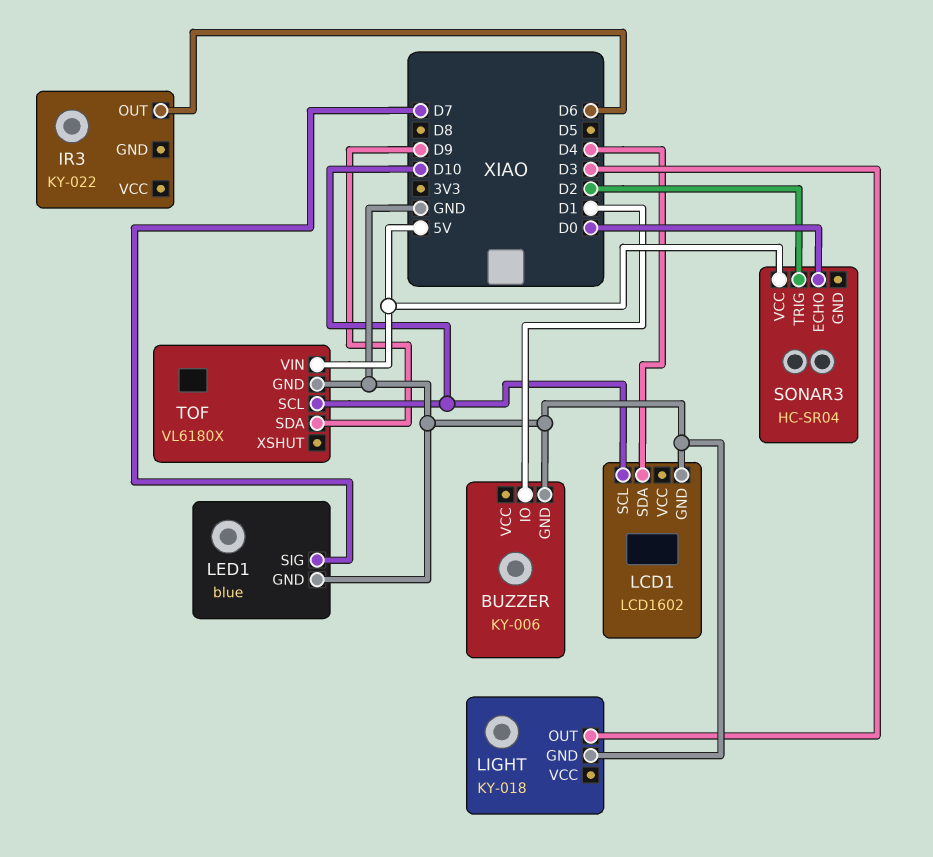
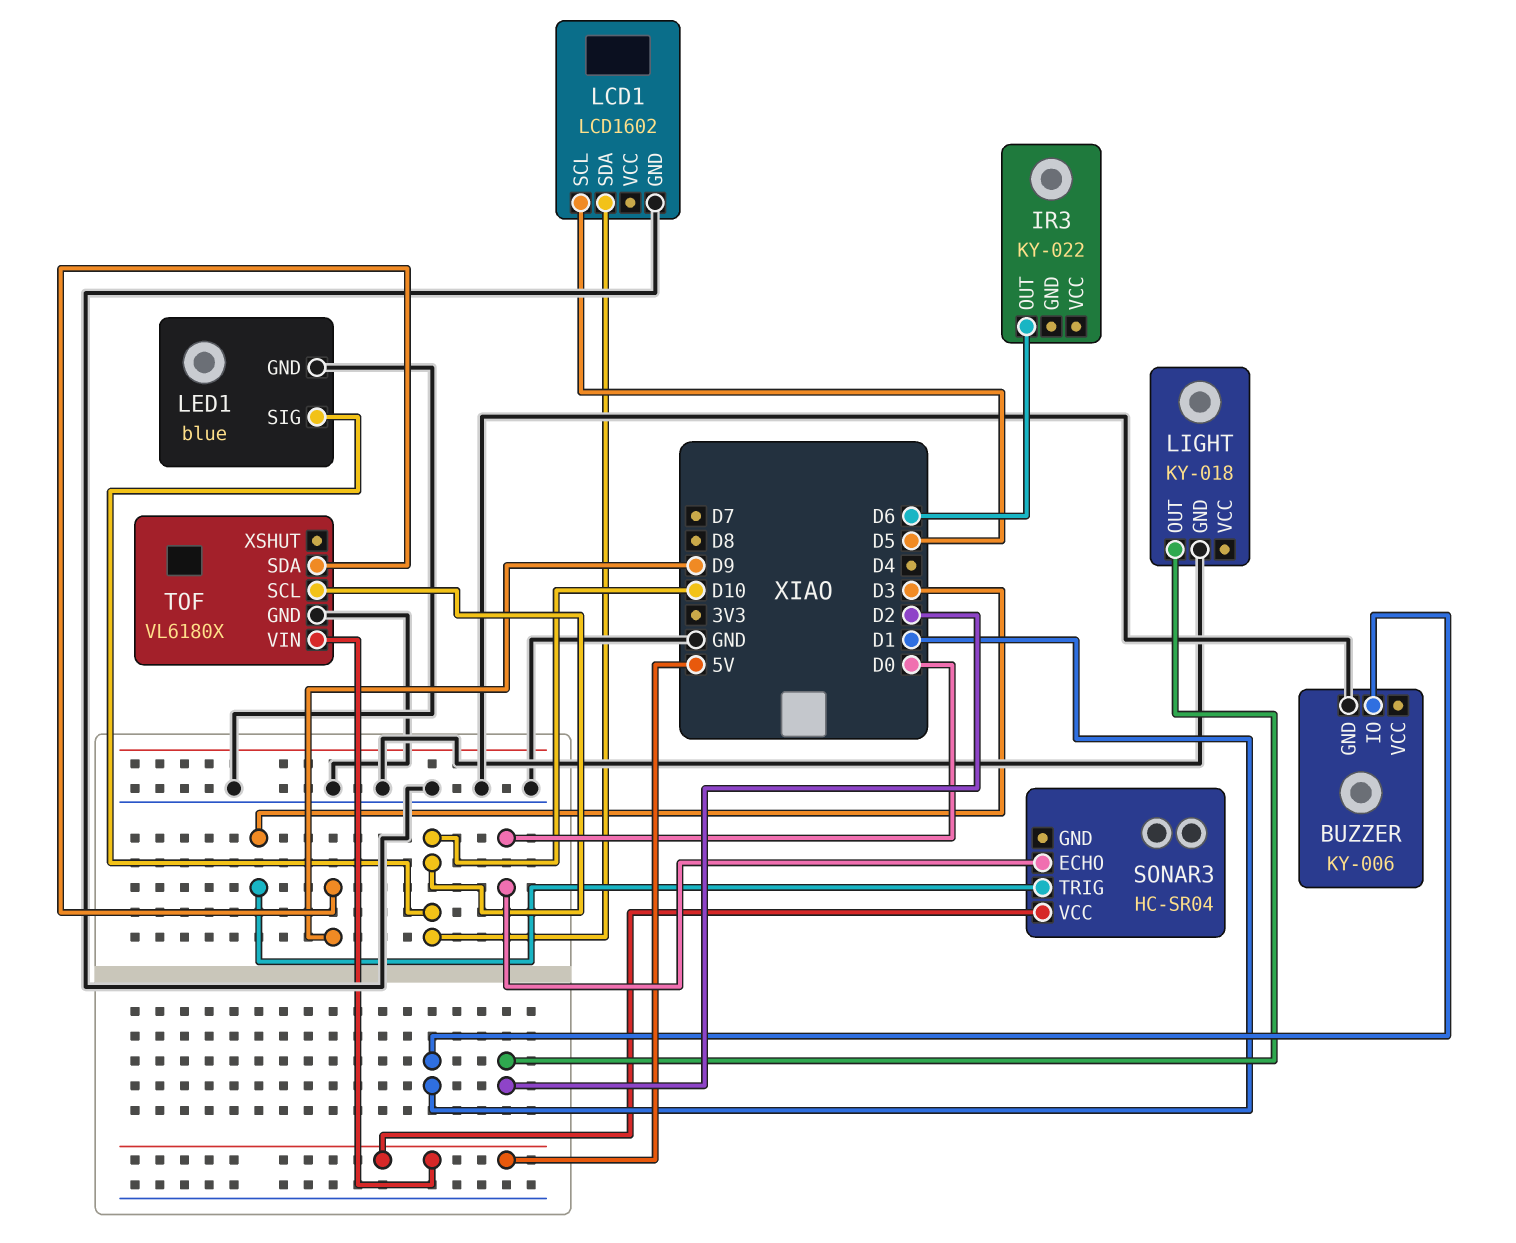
LCD1 pin SCL: D10 -> D5
LCD1 pin SDA: D4 -> D10
LED1 pin SIG: D7 -> D10
LIGHT pin OUT: D3 -> D2
SONAR3 pin TRIG: D2 -> D3

